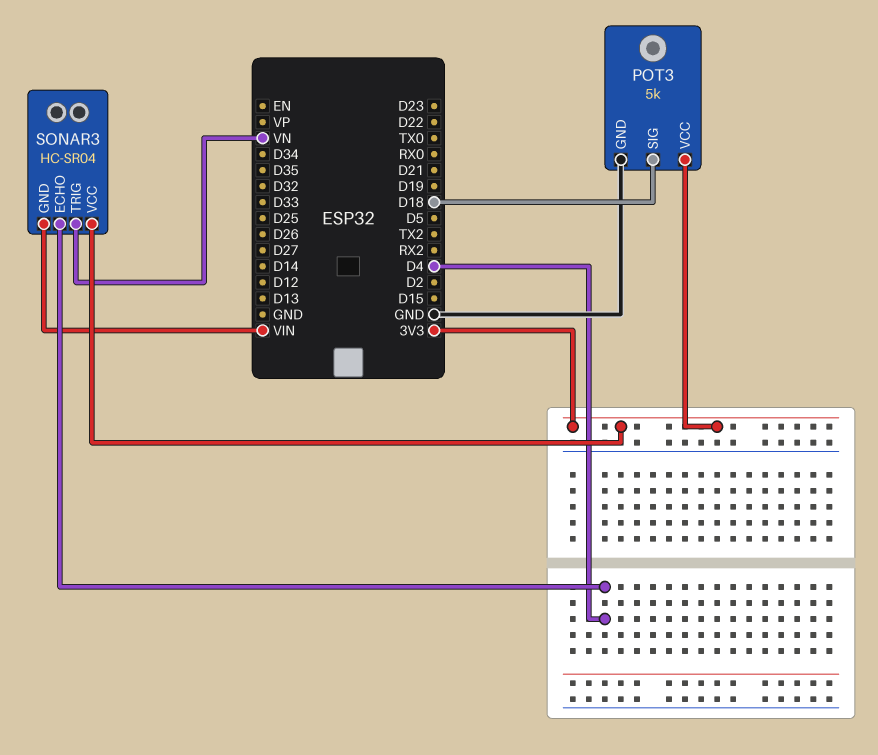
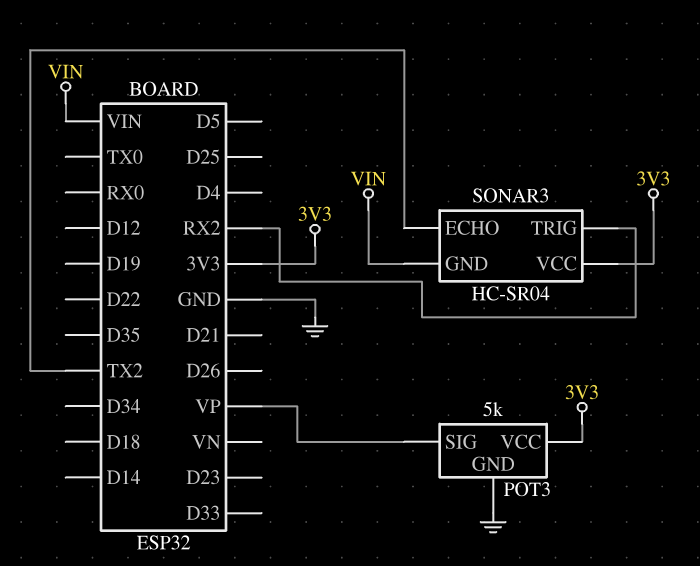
POT3 pin SIG: D18 -> VP
SONAR3 pin ECHO: D4 -> TX2
SONAR3 pin TRIG: VN -> RX2

